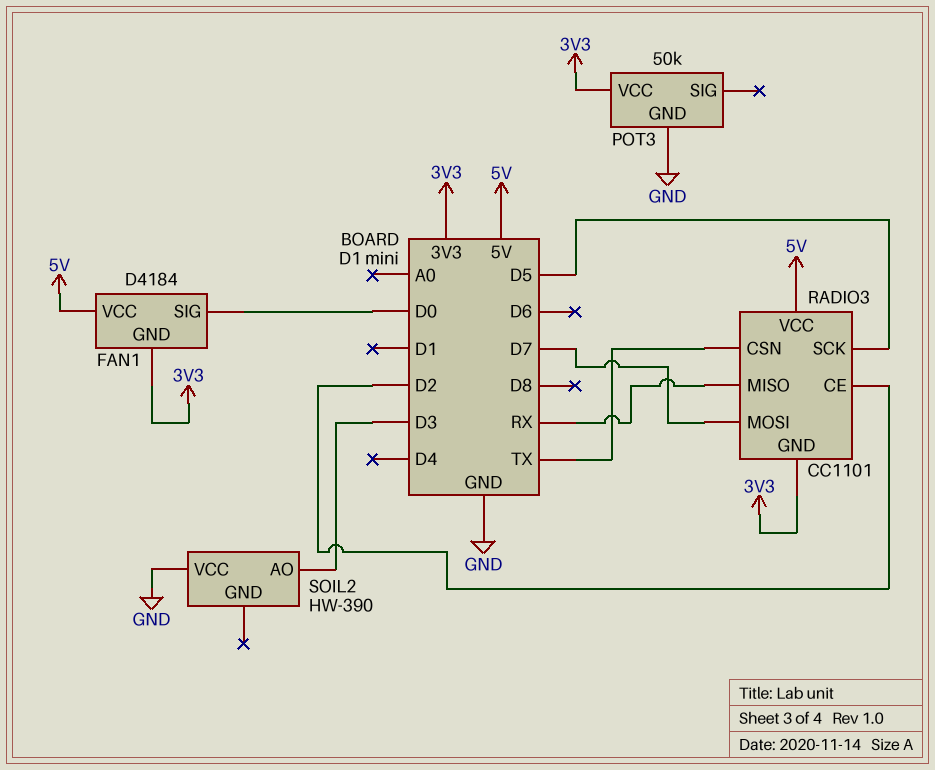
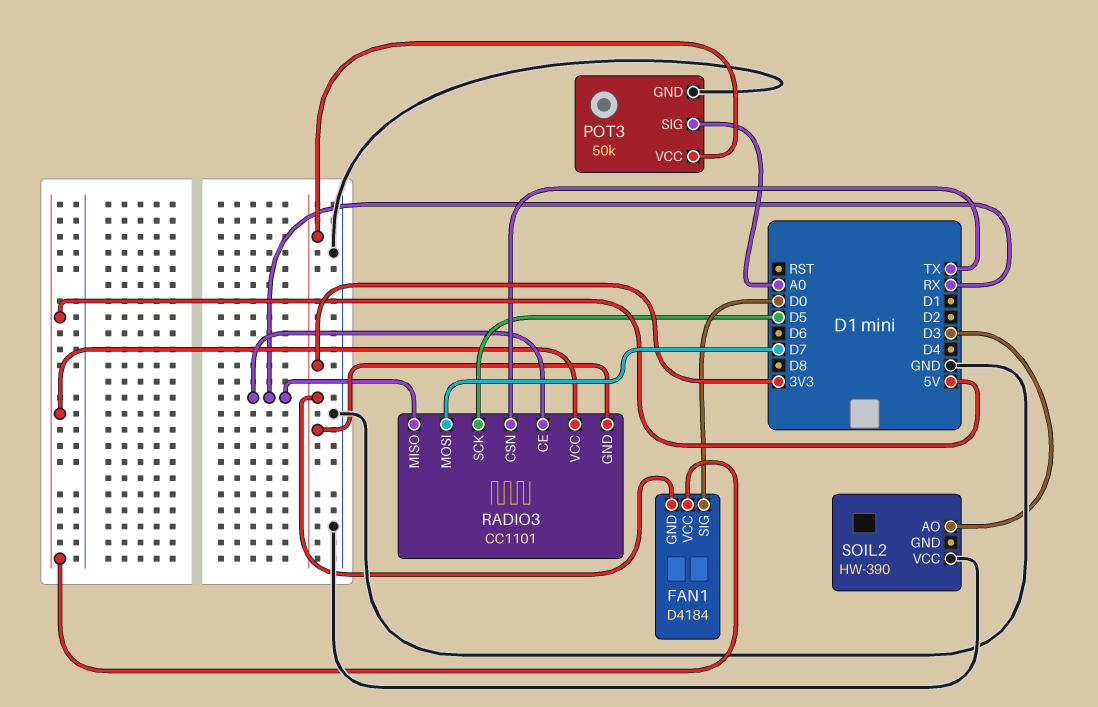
POT3 pin SIG: none -> A0
RADIO3 pin CE: D2 -> RX

